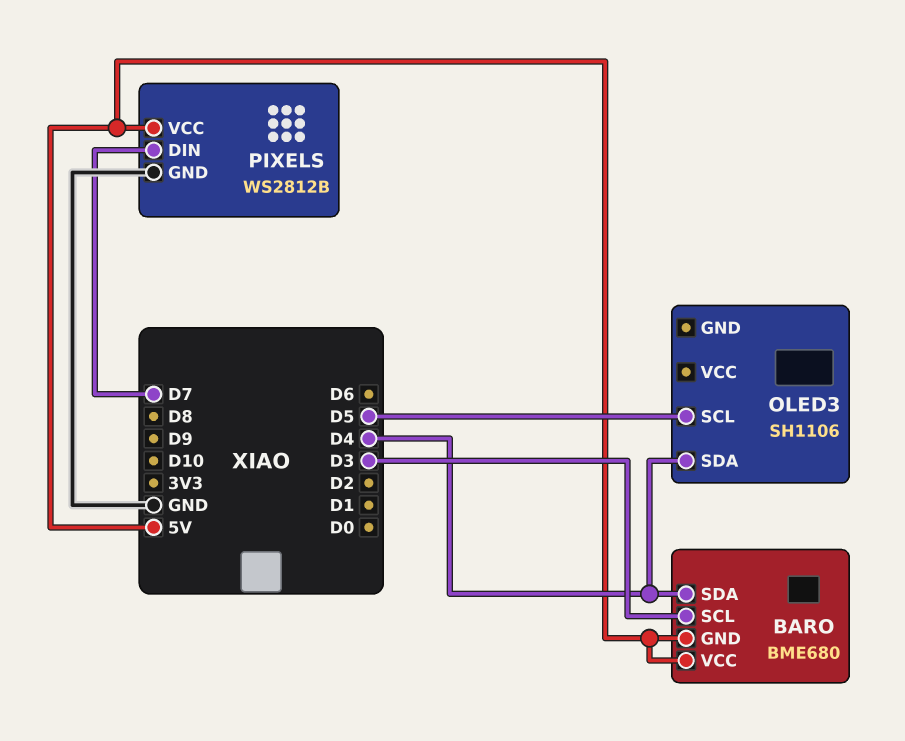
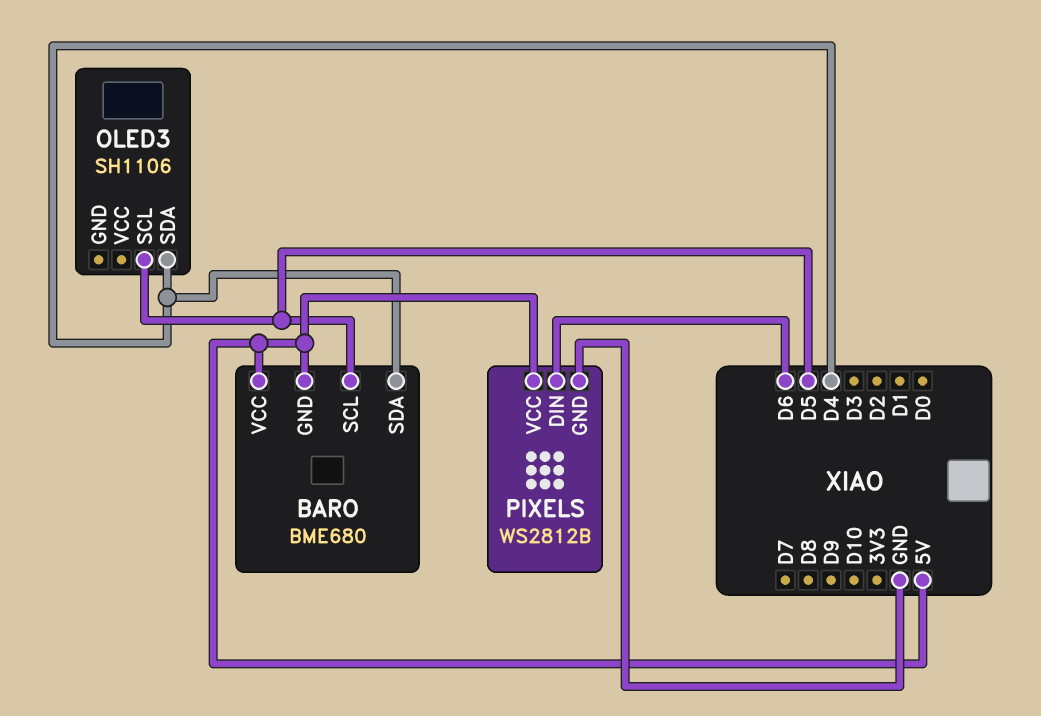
BARO pin SCL: D3 -> D5
PIXELS pin DIN: D7 -> D6

